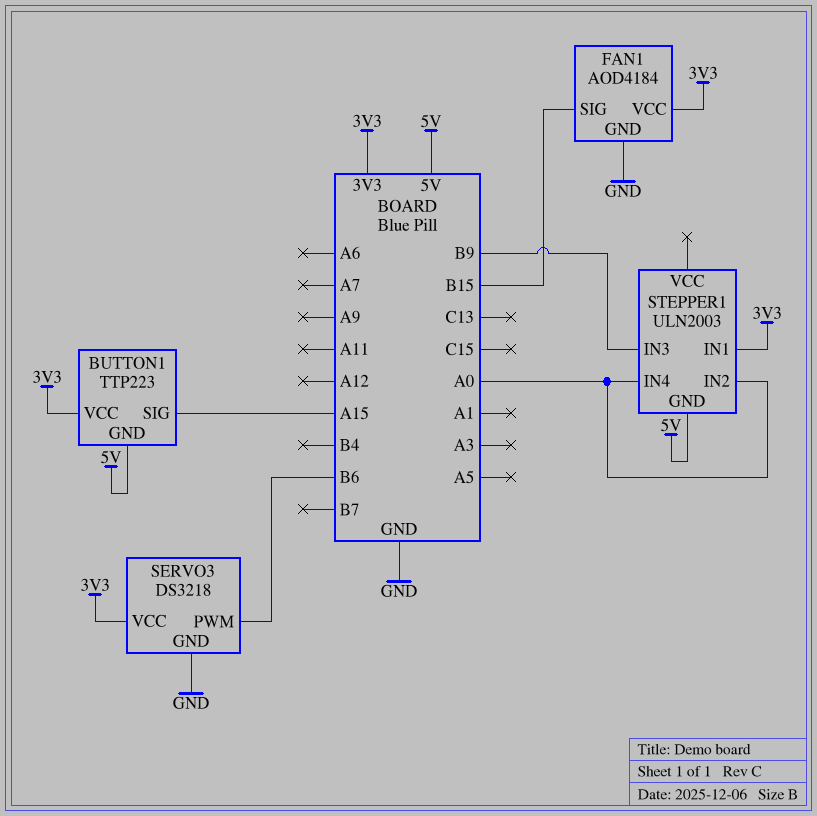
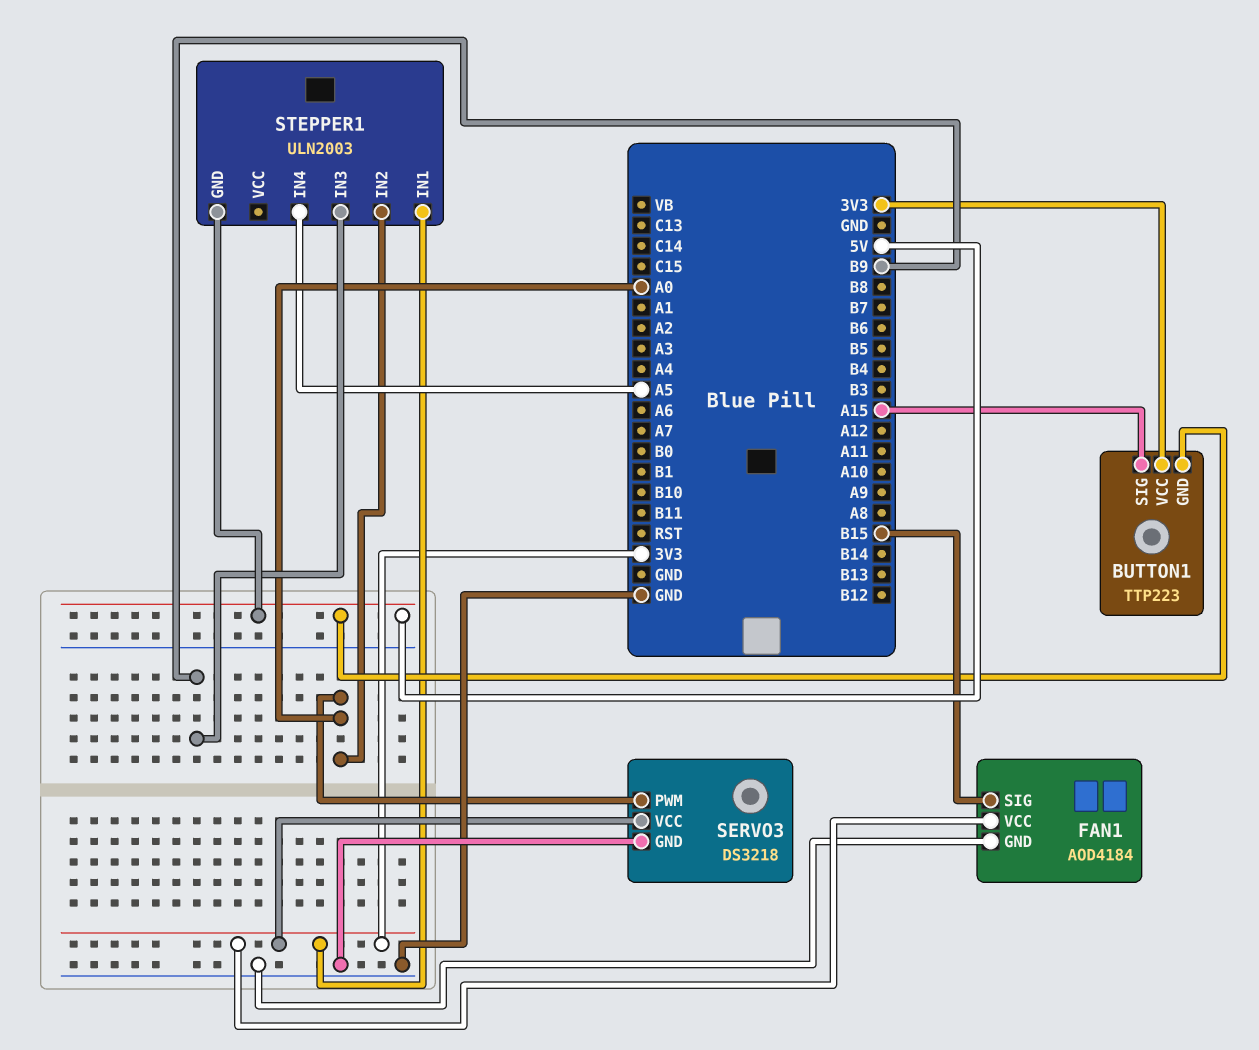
SERVO3 pin PWM: B6 -> A0
STEPPER1 pin IN4: A0 -> A5

